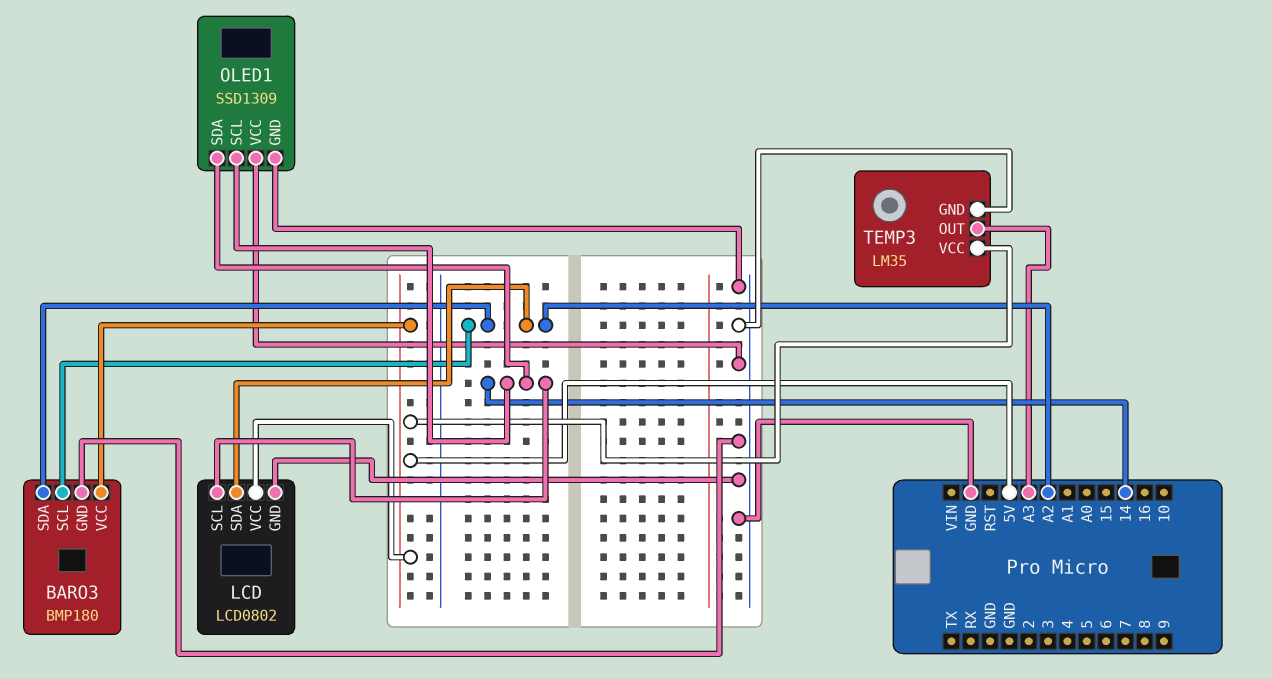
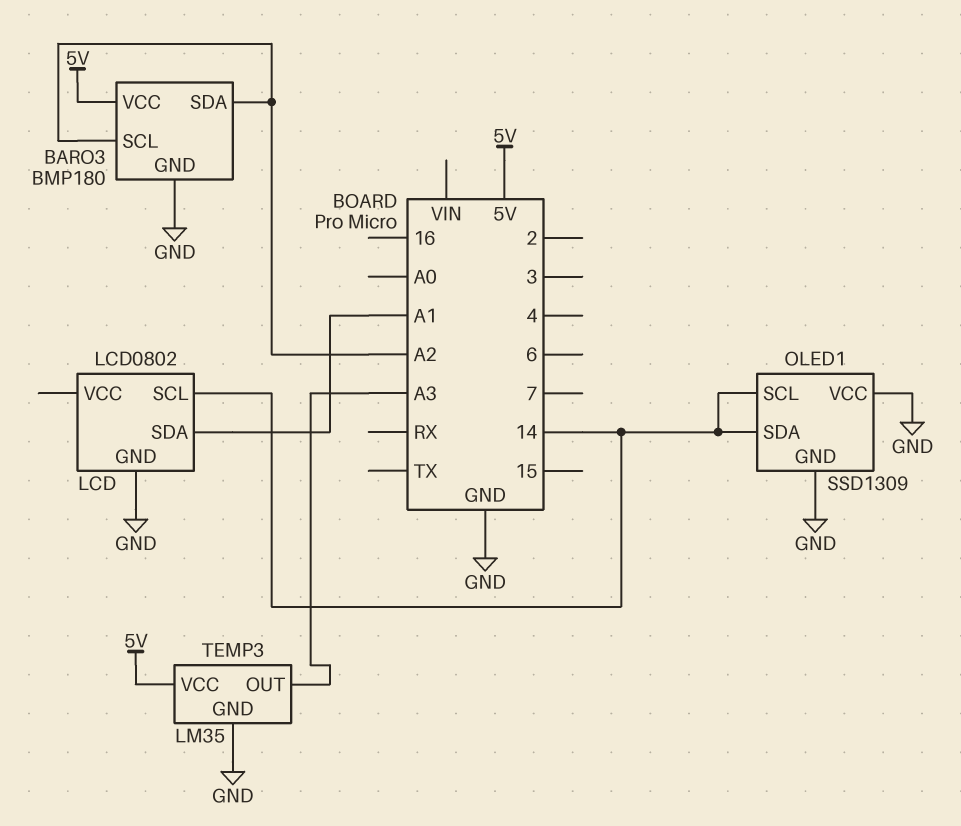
LCD pin SDA: A2 -> A1
LCD pin VCC: 5V -> none

